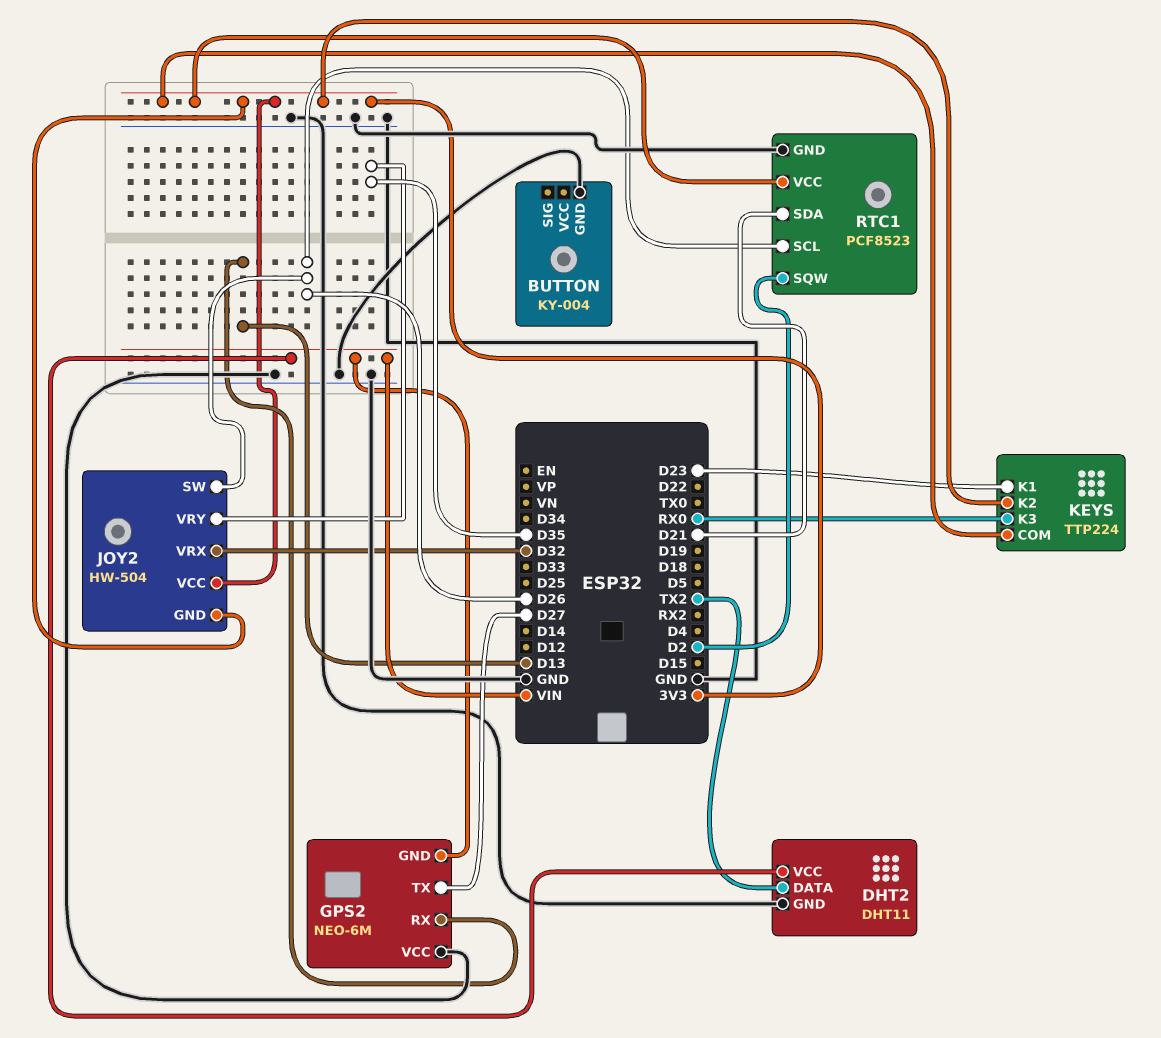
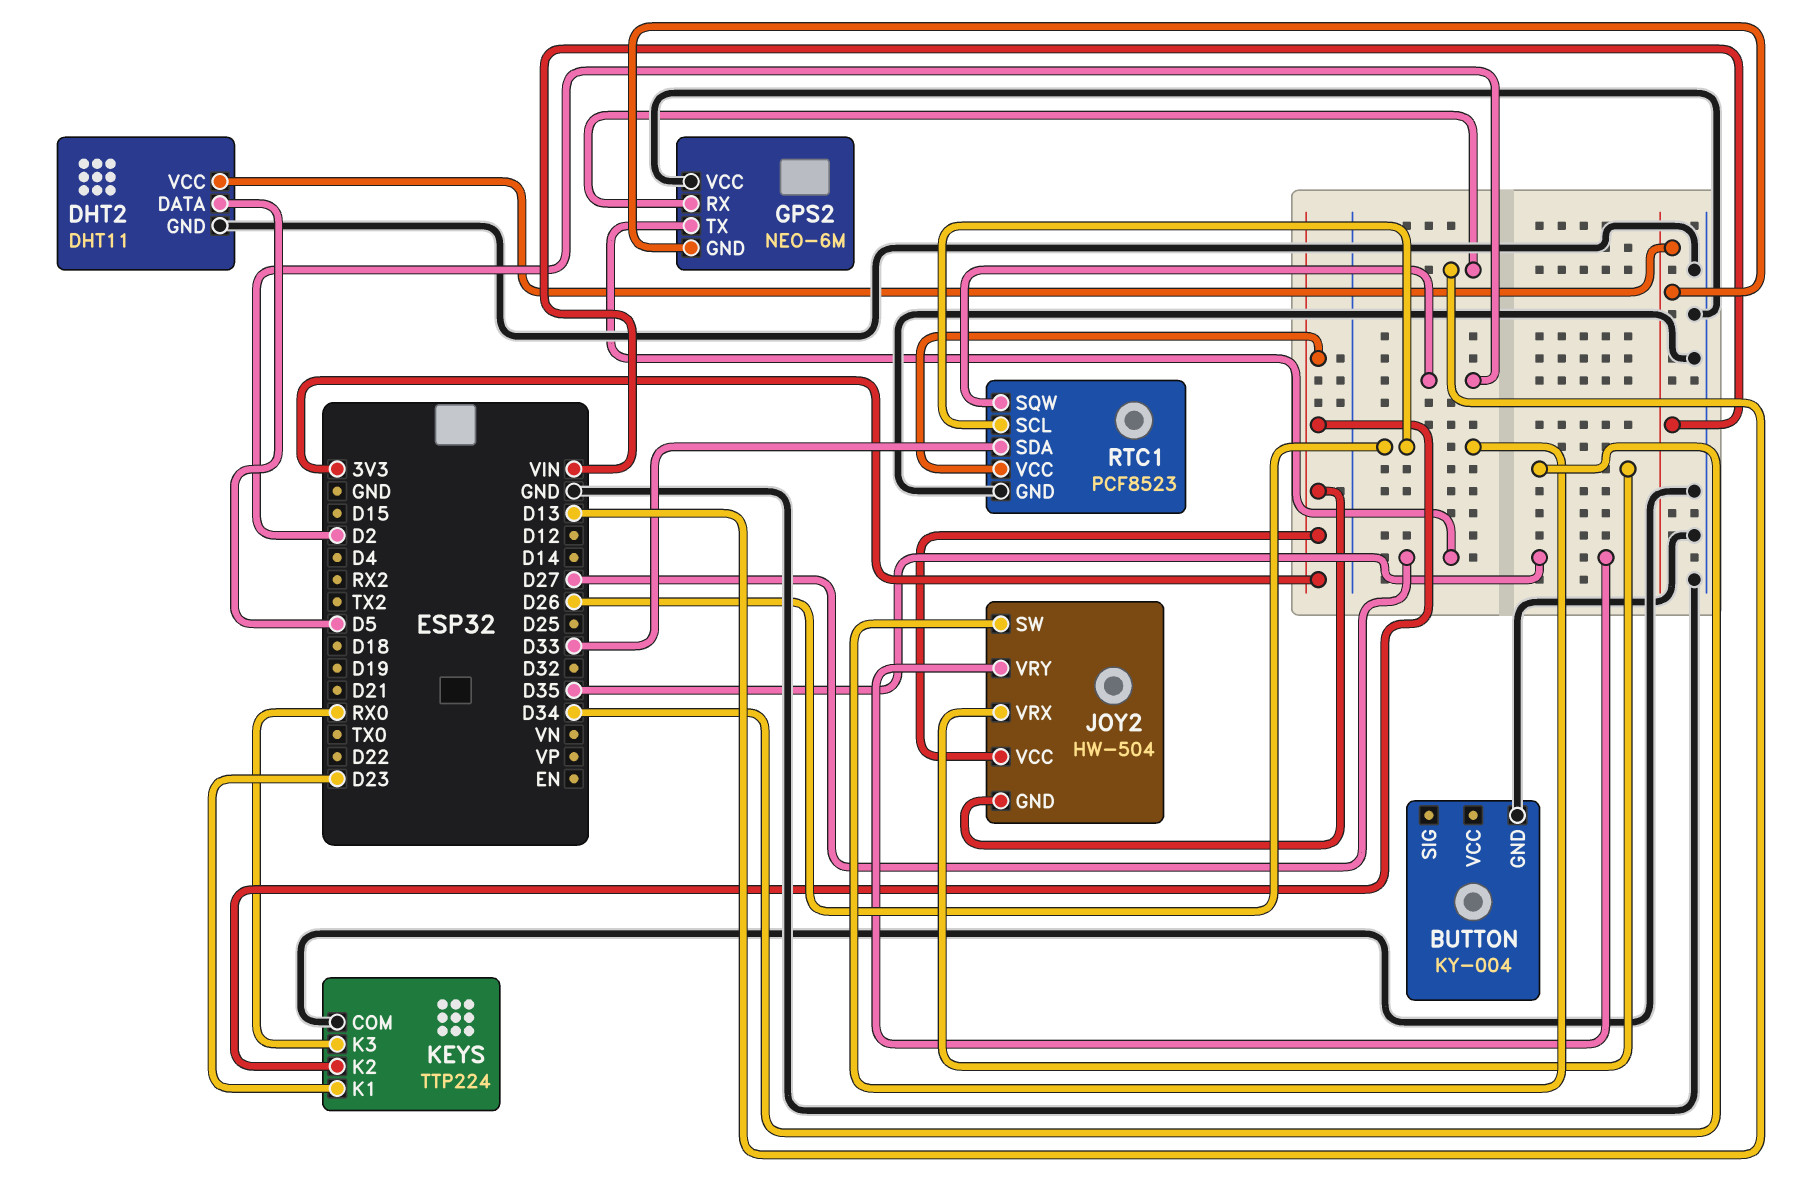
DHT2 pin DATA: TX2 -> D5
JOY2 pin VRX: D32 -> D34
KEYS pin COM: 3V3 -> GND
RTC1 pin SDA: D21 -> D33

